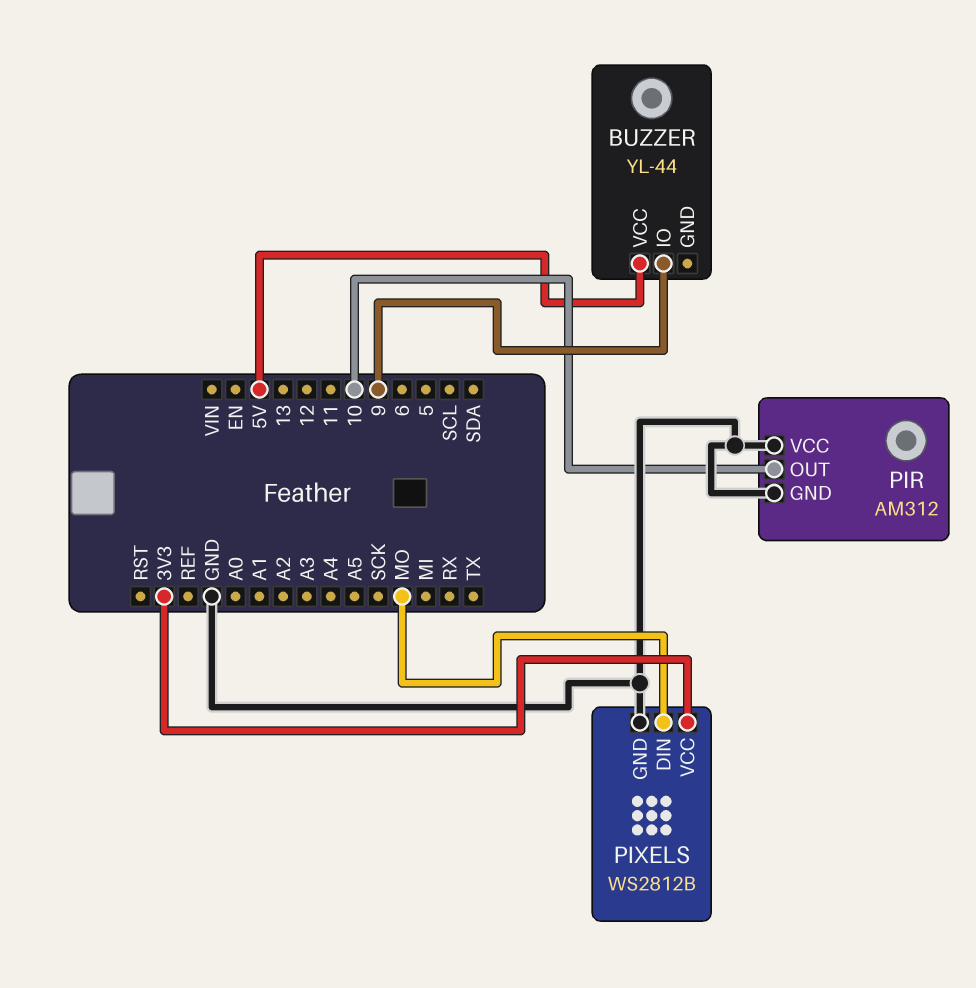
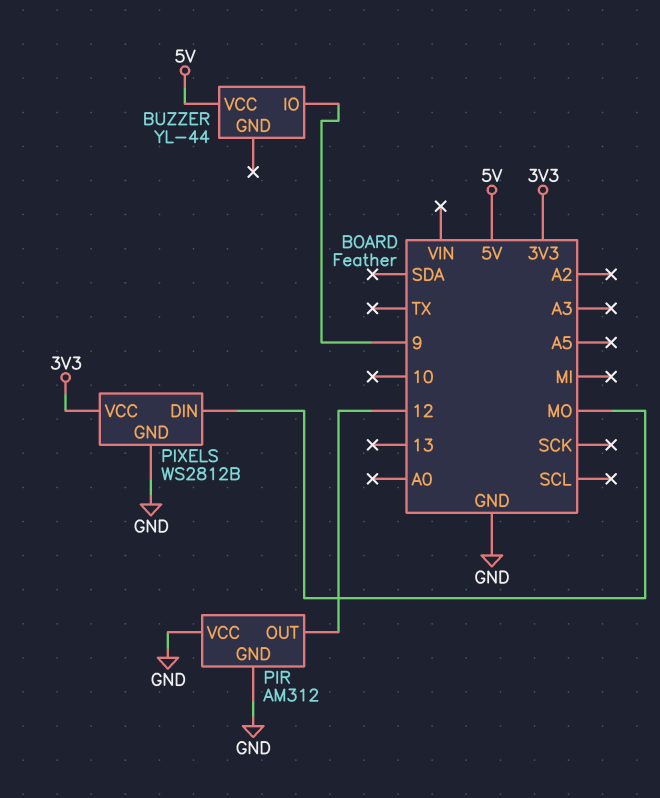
PIR pin OUT: 10 -> 12

